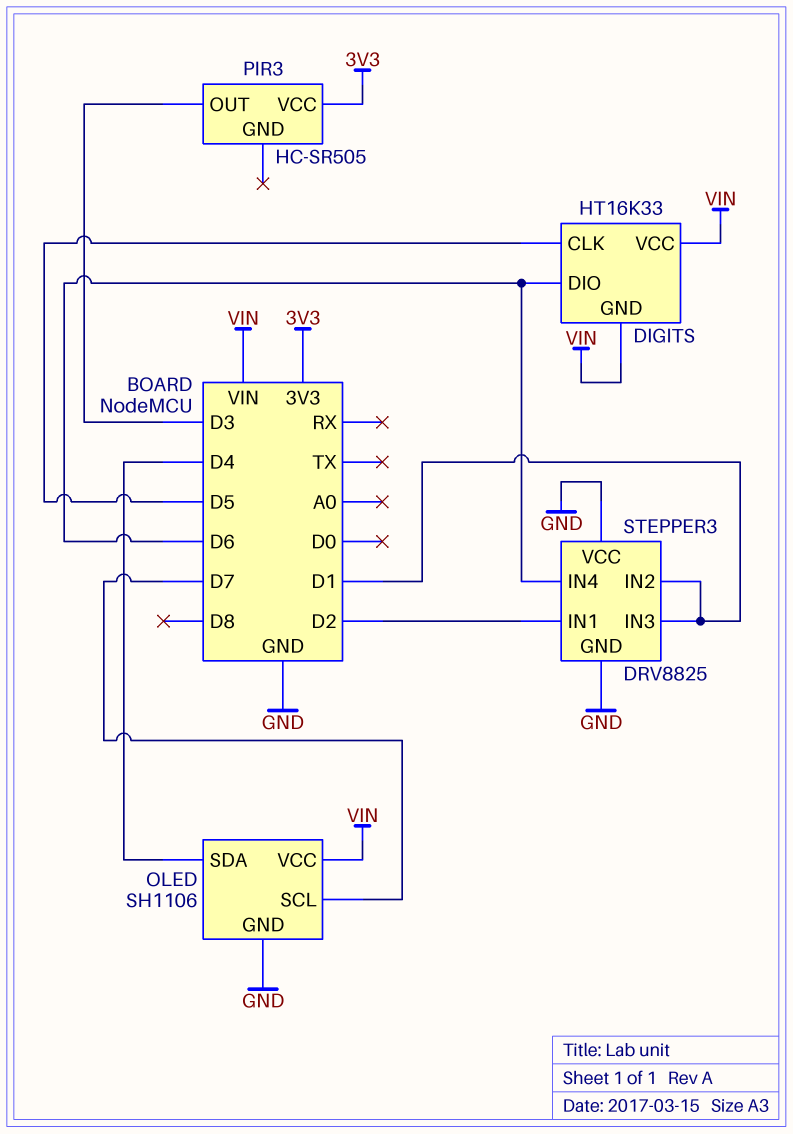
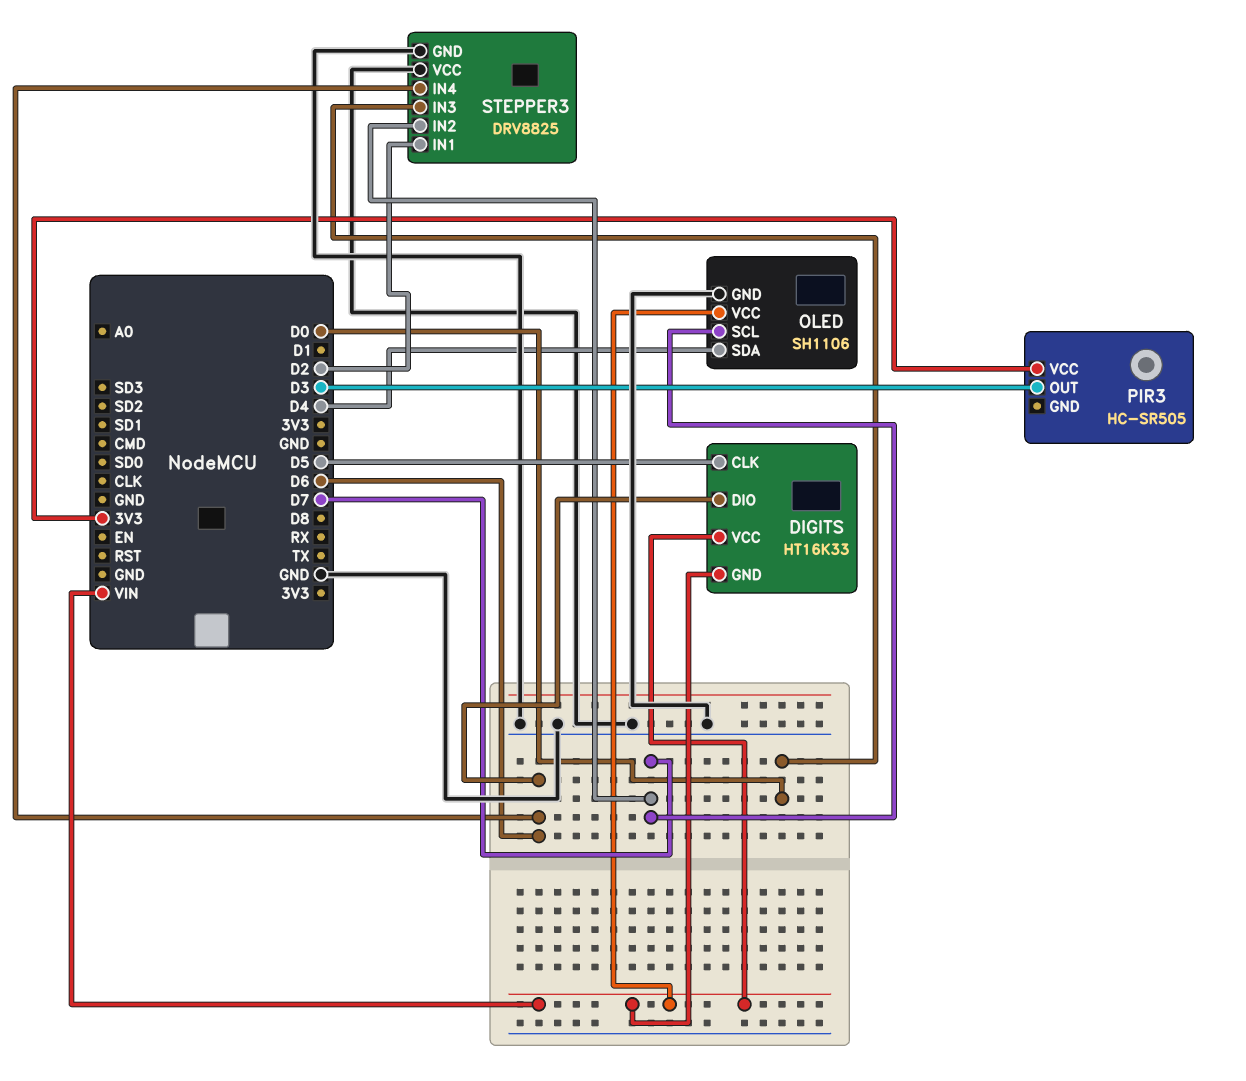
STEPPER3 pin IN2: D1 -> D7
STEPPER3 pin IN3: D1 -> D0

